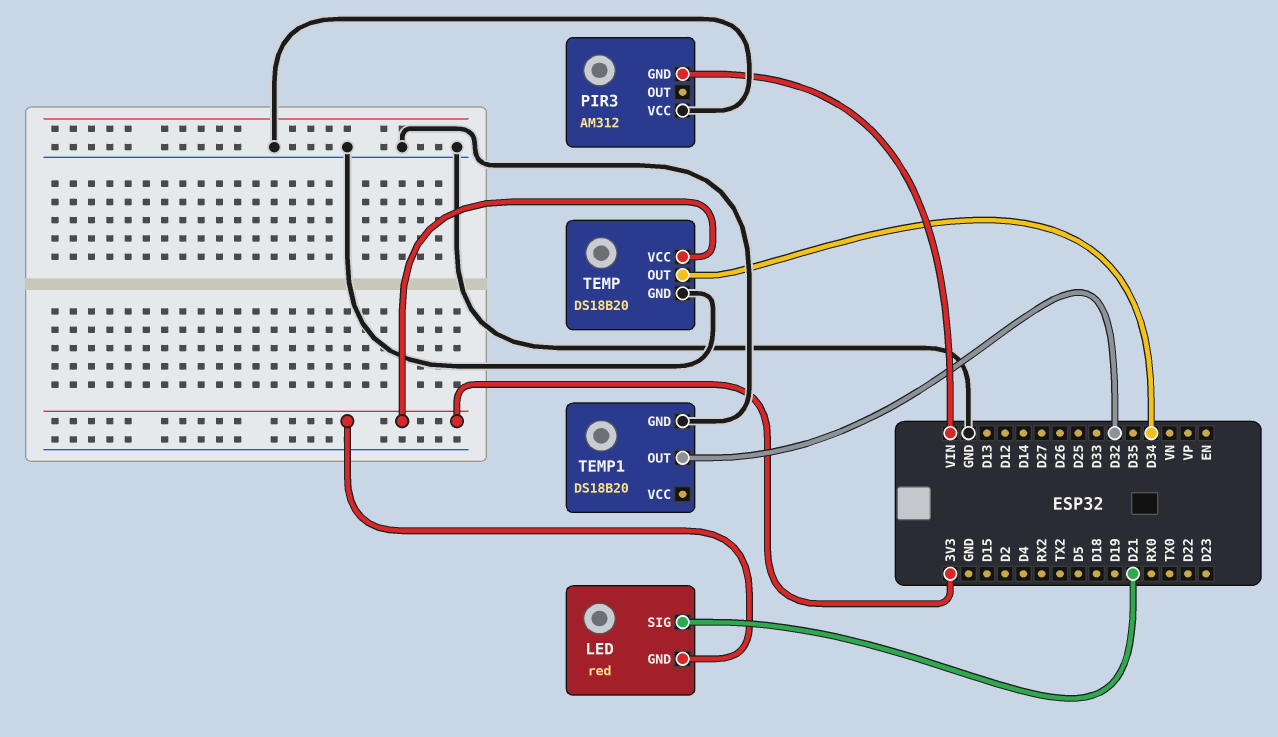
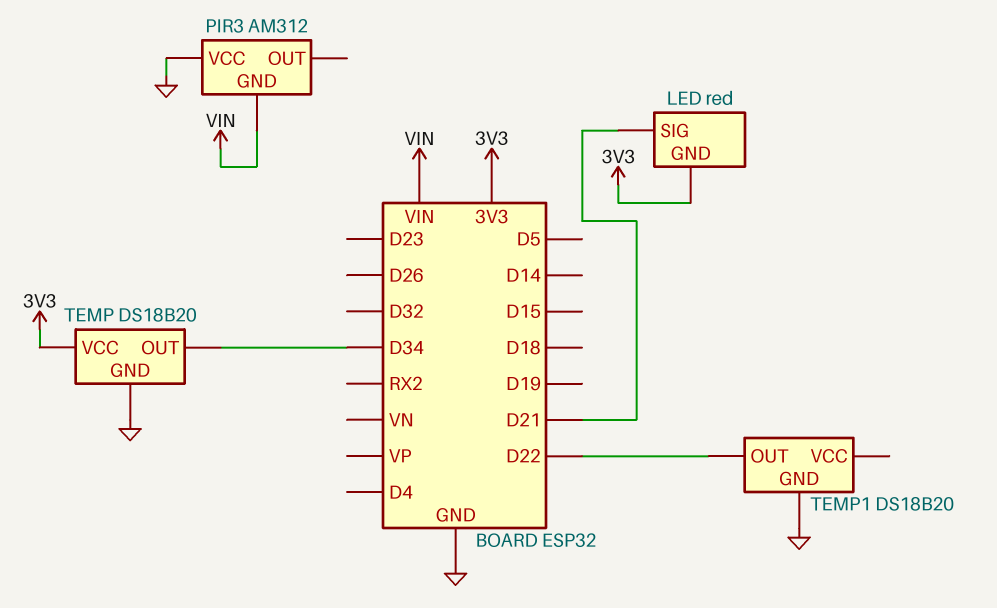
TEMP1 pin OUT: D32 -> D22

